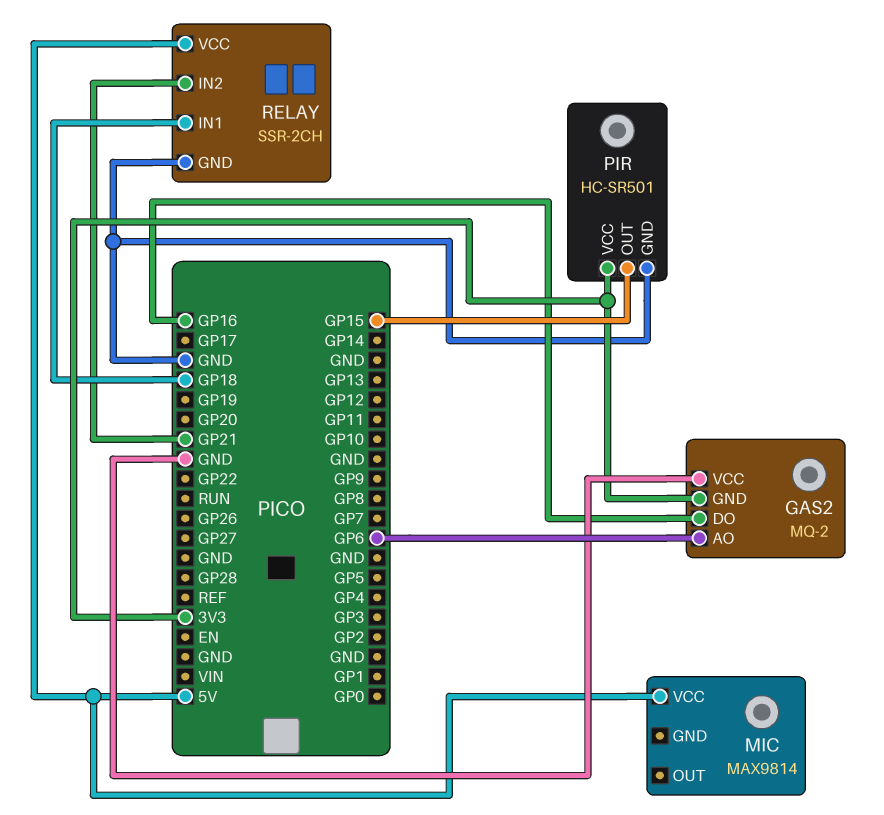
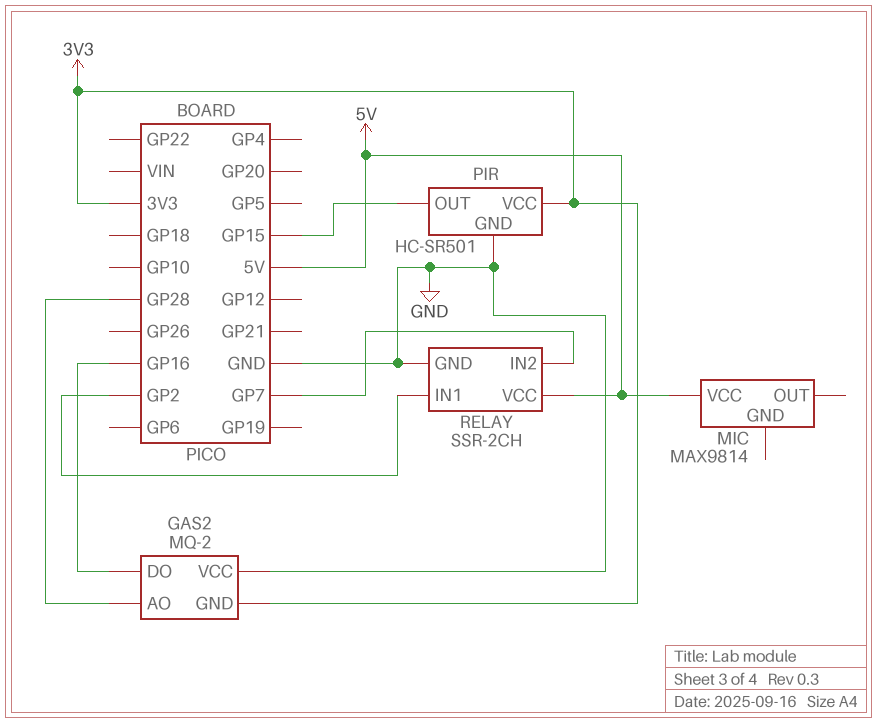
GAS2 pin AO: GP6 -> GP28
RELAY pin IN1: GP18 -> GP2
RELAY pin IN2: GP21 -> GP7

